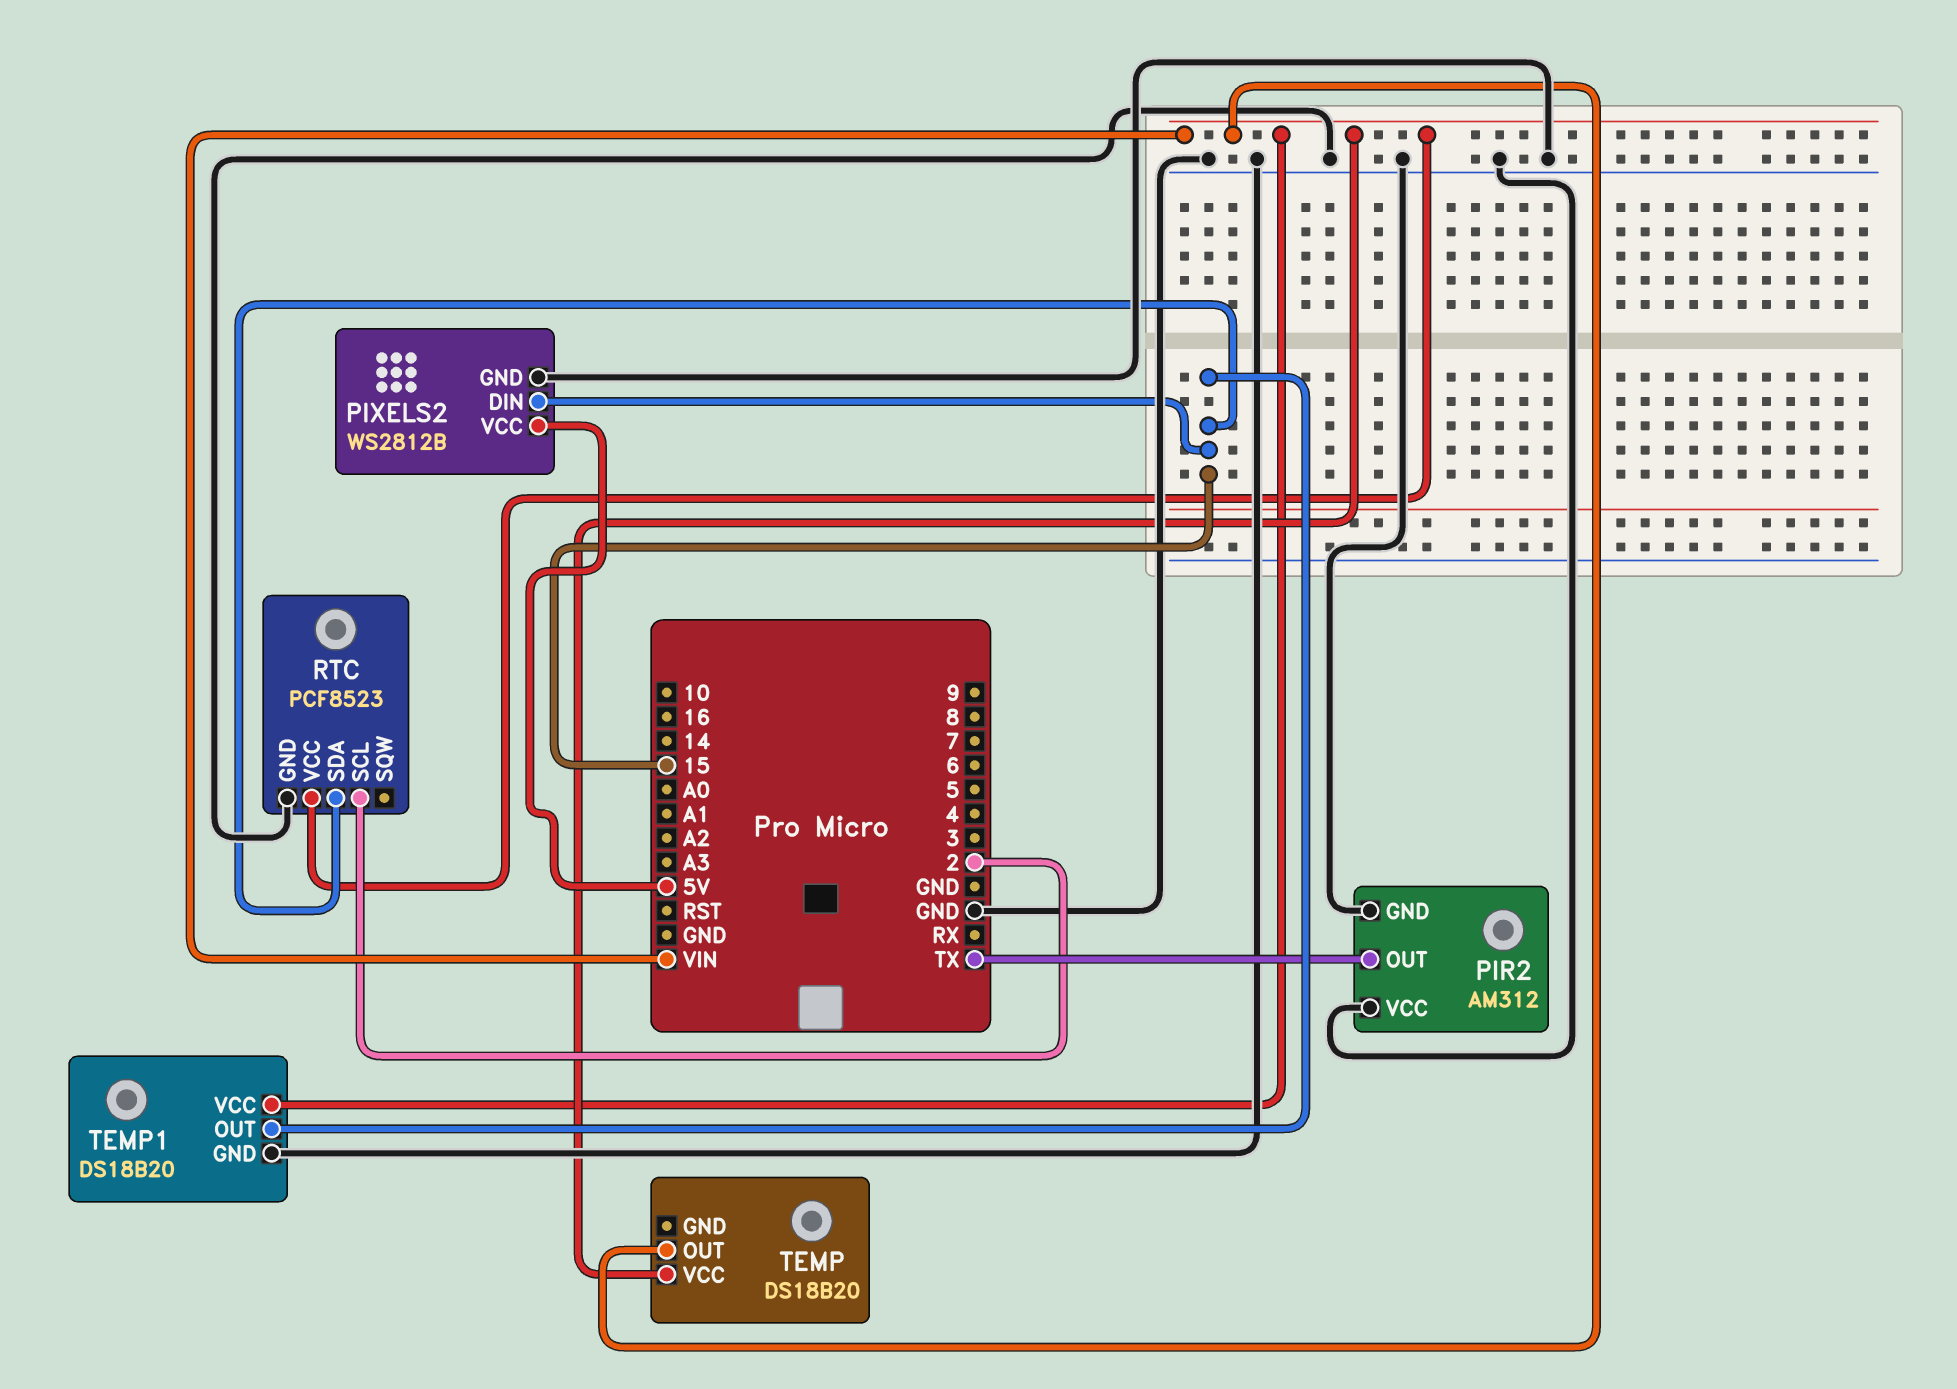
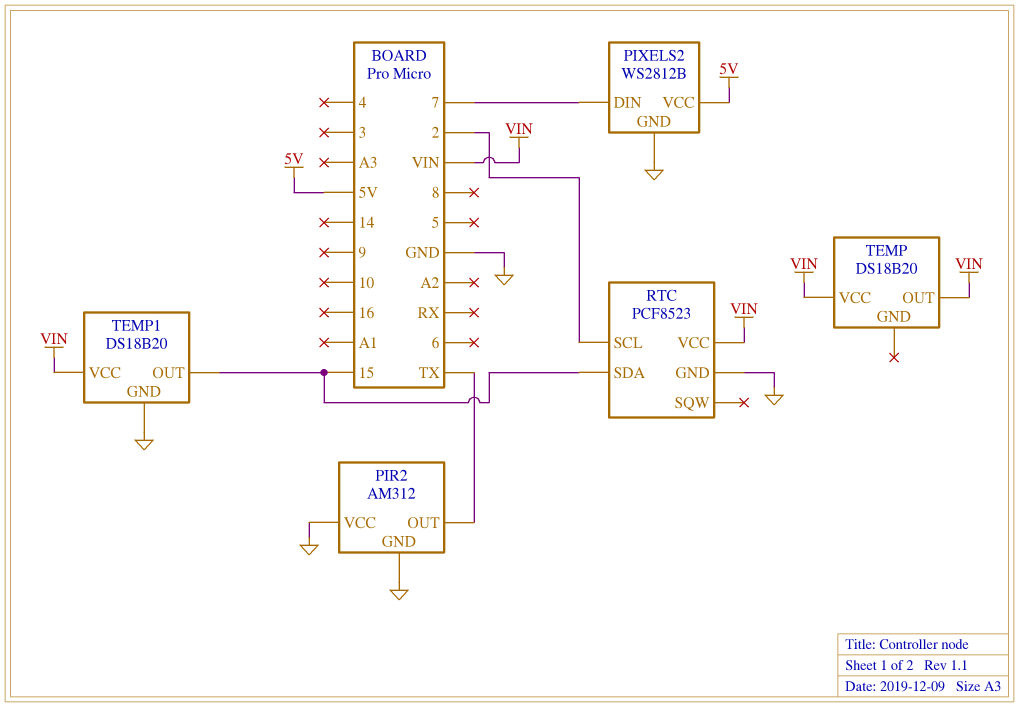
PIXELS2 pin DIN: 15 -> 7

